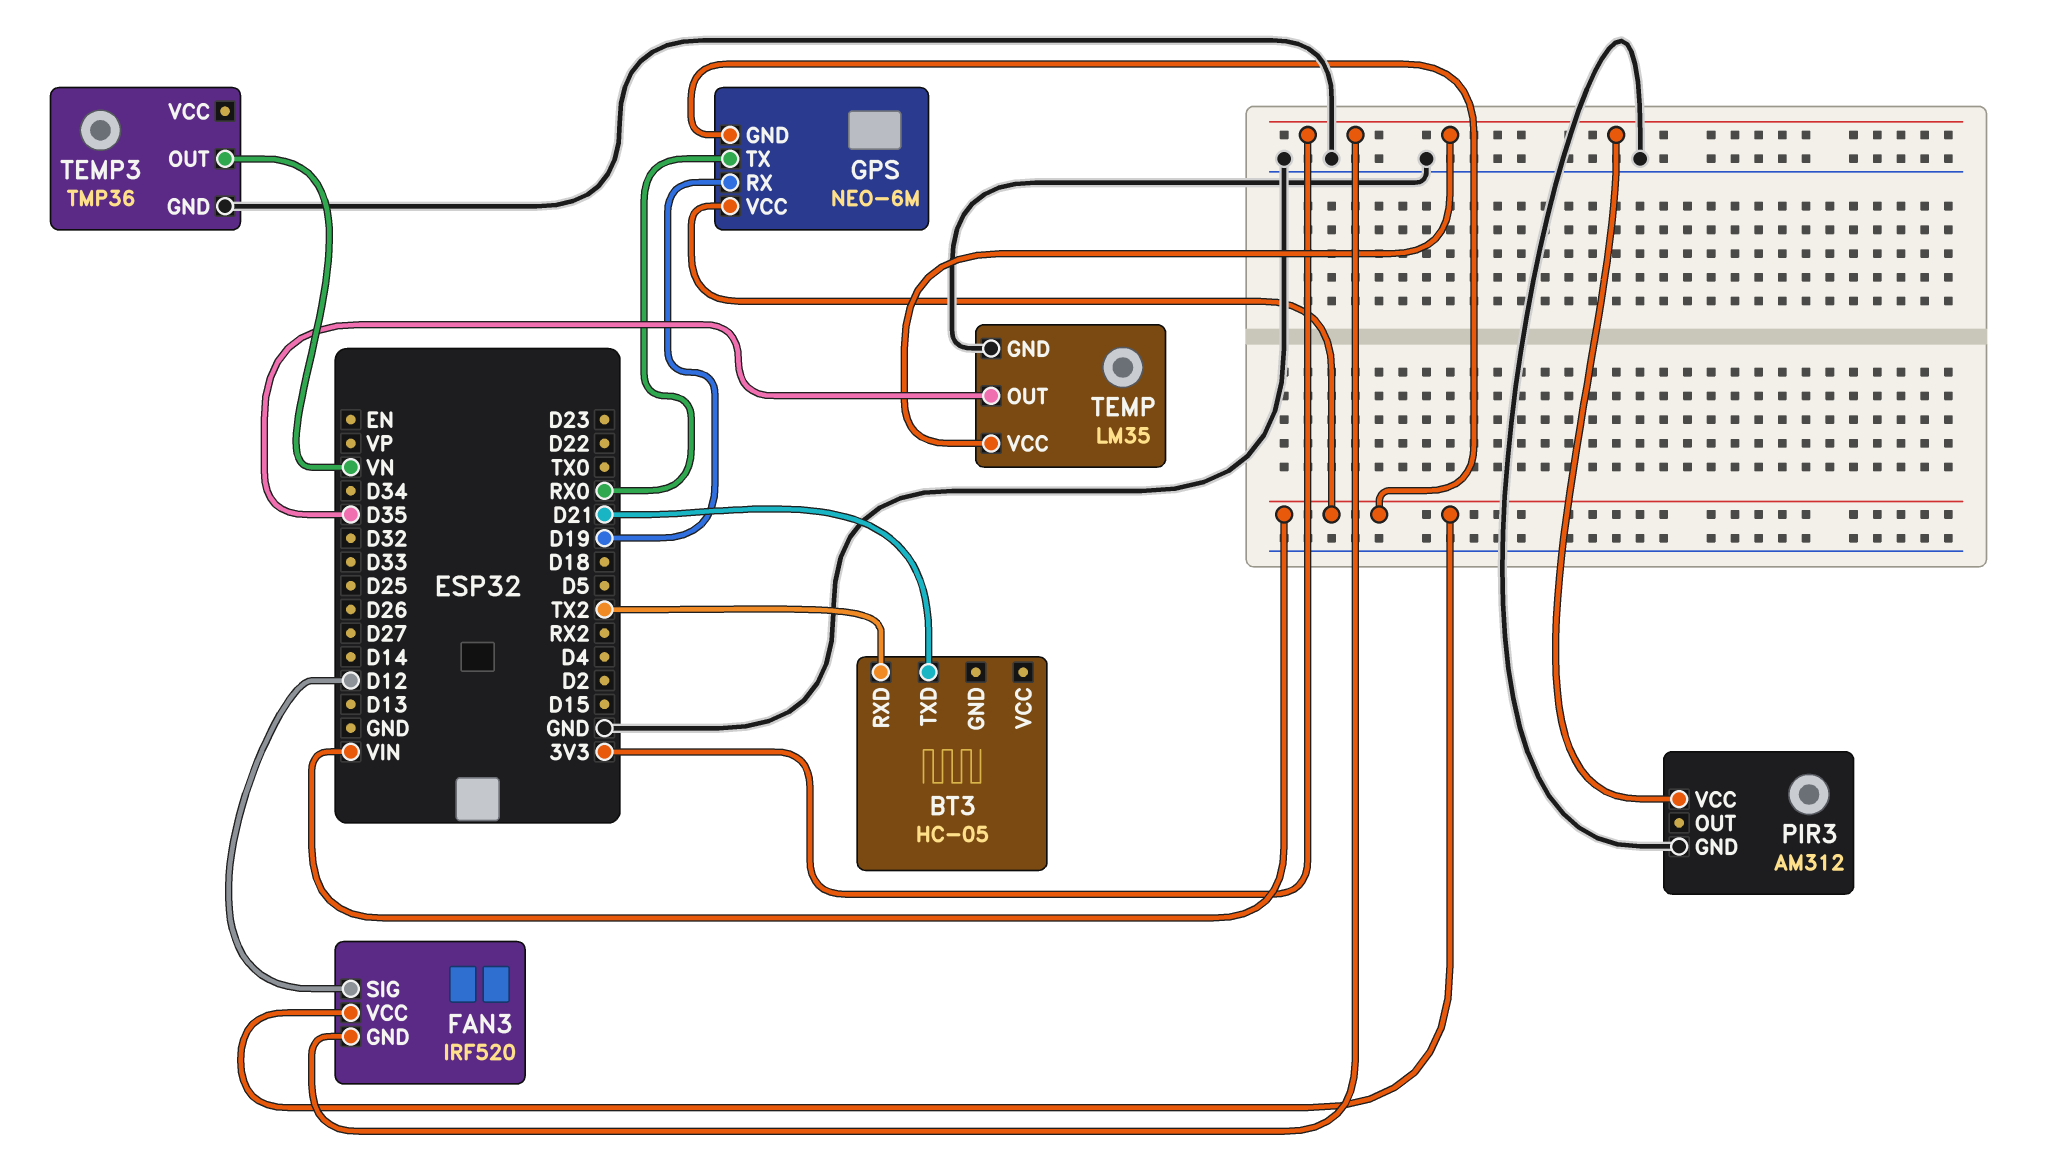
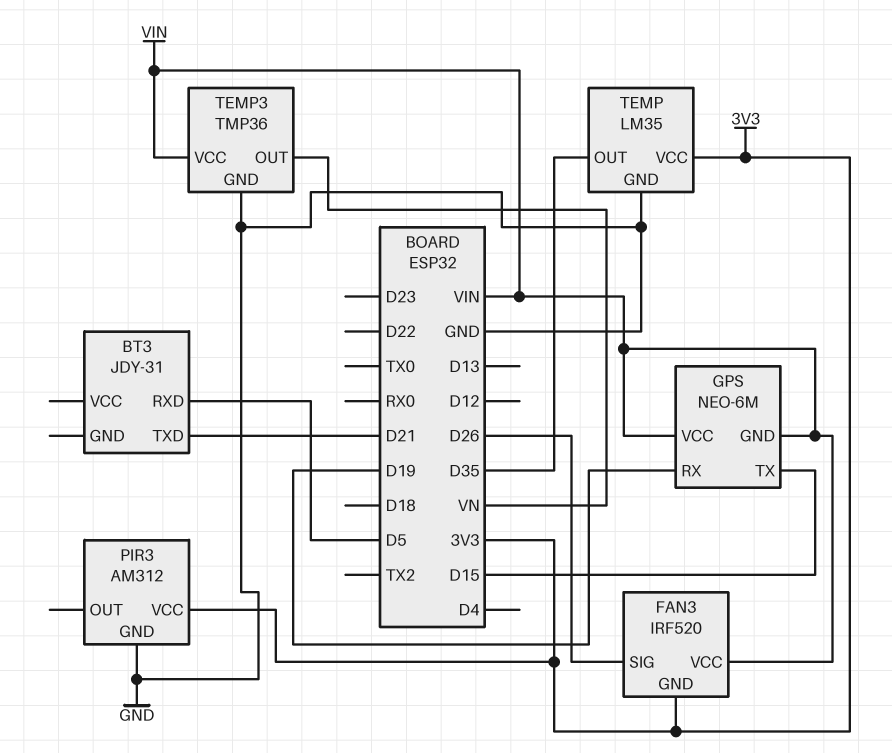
BT3: HC-05 -> JDY-31
BT3 pin RXD: TX2 -> D5
FAN3 pin SIG: D12 -> D26
GPS pin TX: RX0 -> D15
TEMP3 pin VCC: none -> VIN

